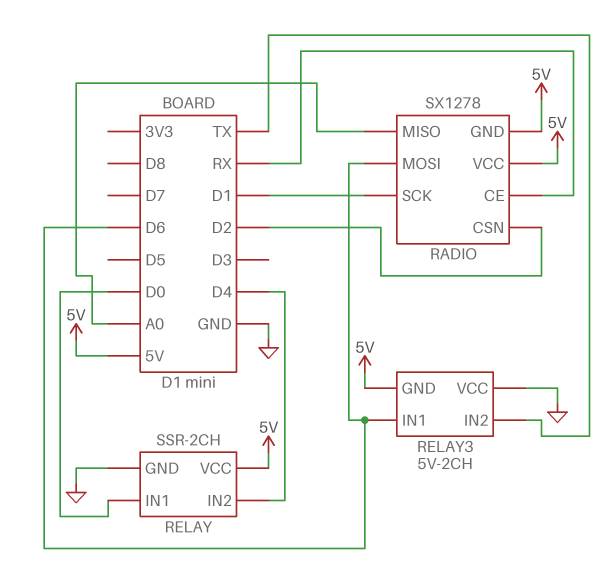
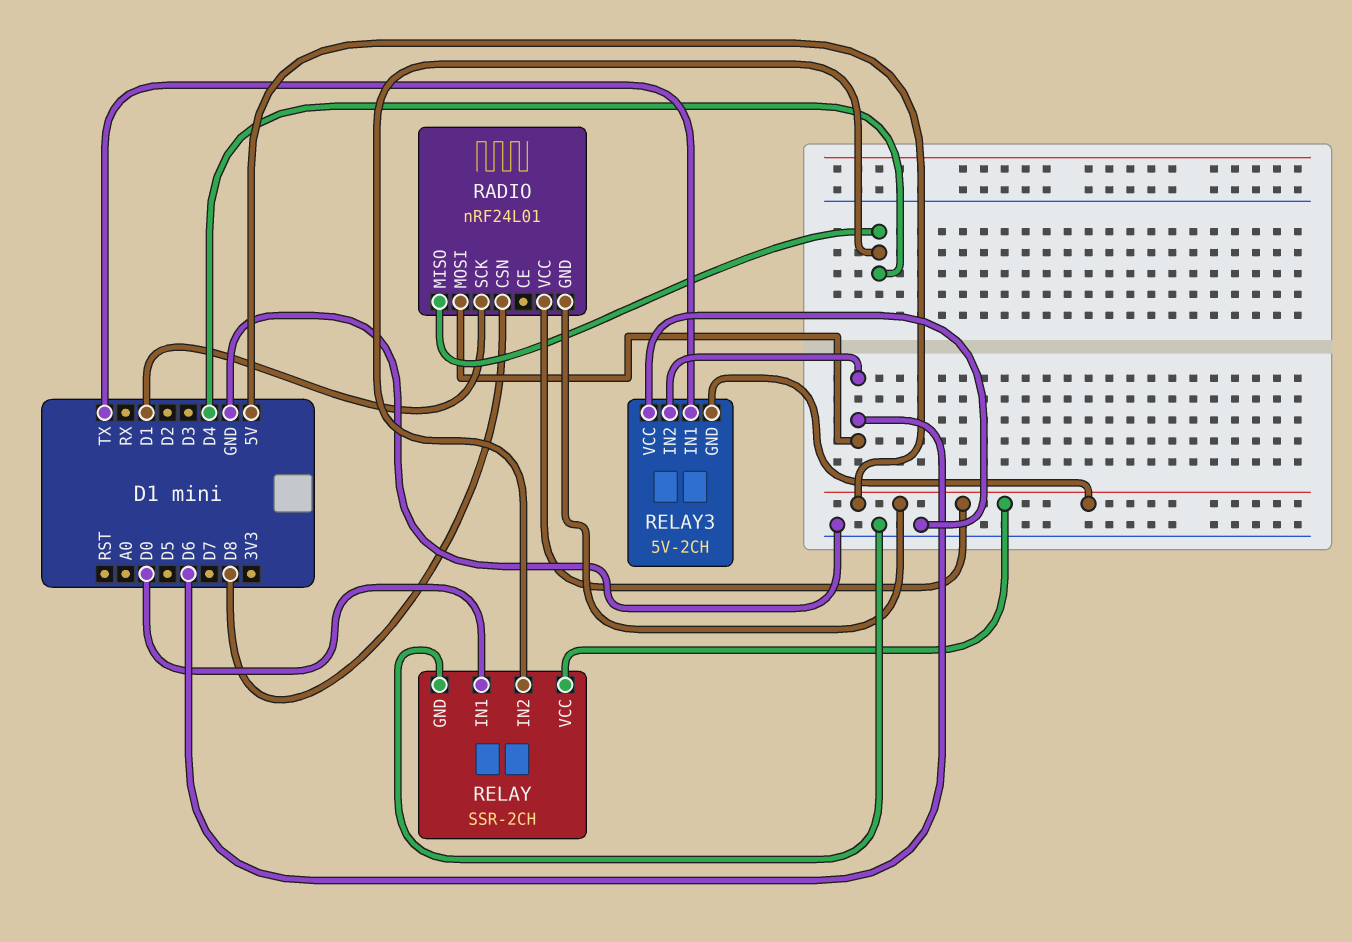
RADIO: SX1278 -> nRF24L01
RADIO pin CE: RX -> none
RADIO pin CSN: D2 -> D8
RADIO pin MISO: A0 -> D4
RELAY3 pin IN1: D6 -> TX
RELAY3 pin IN2: TX -> D6

